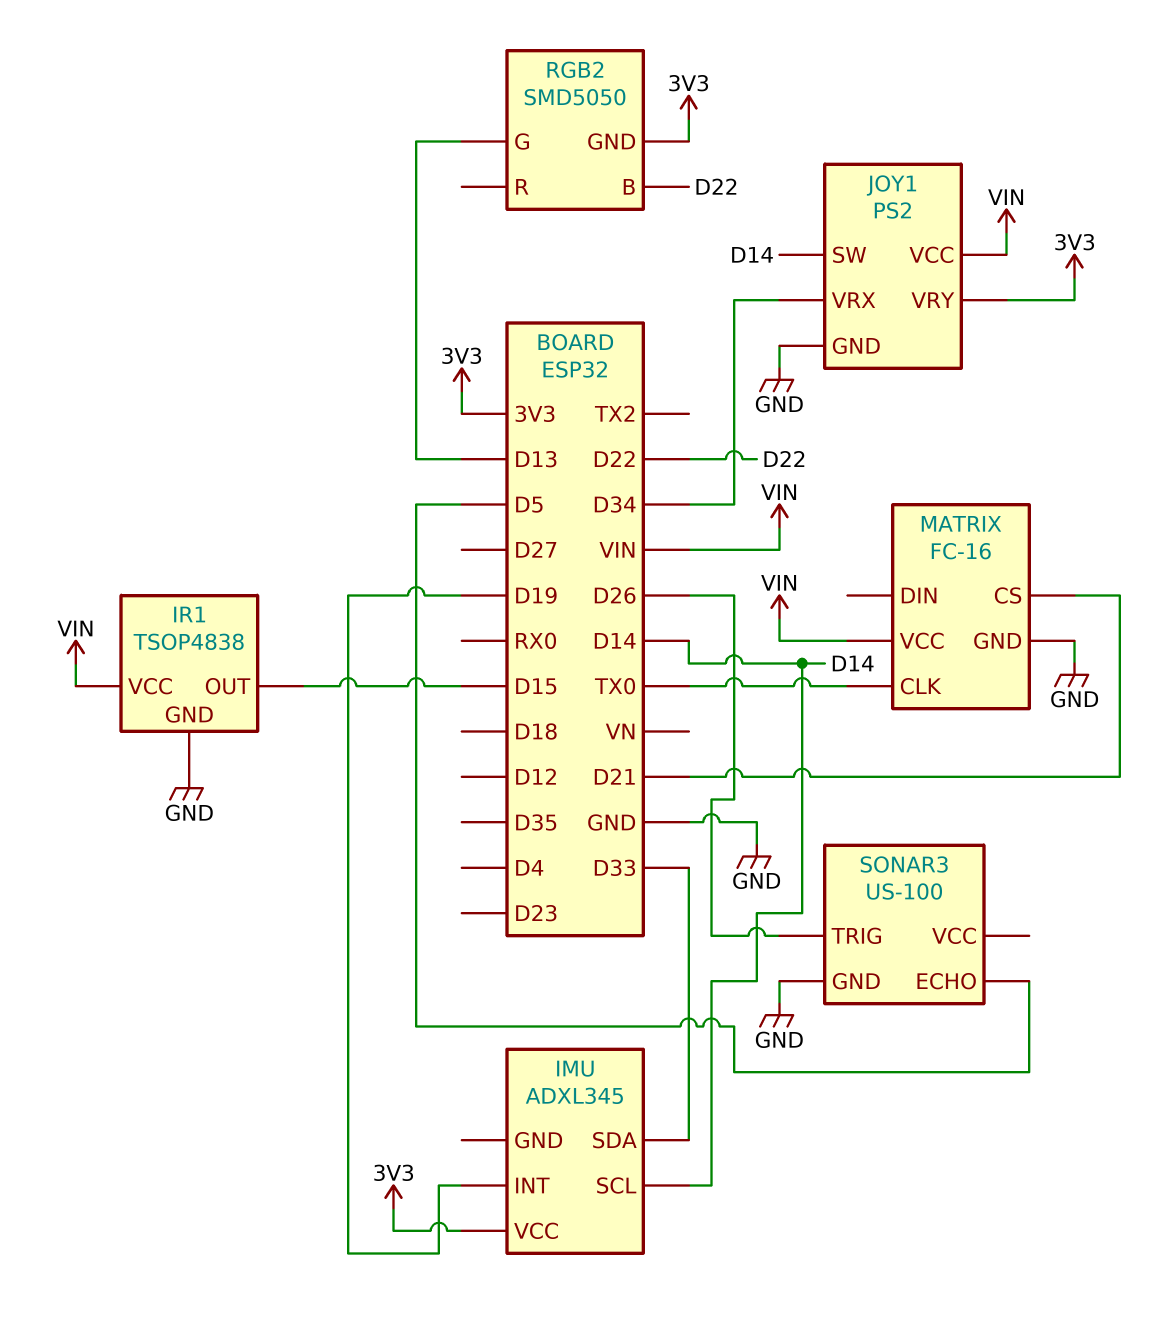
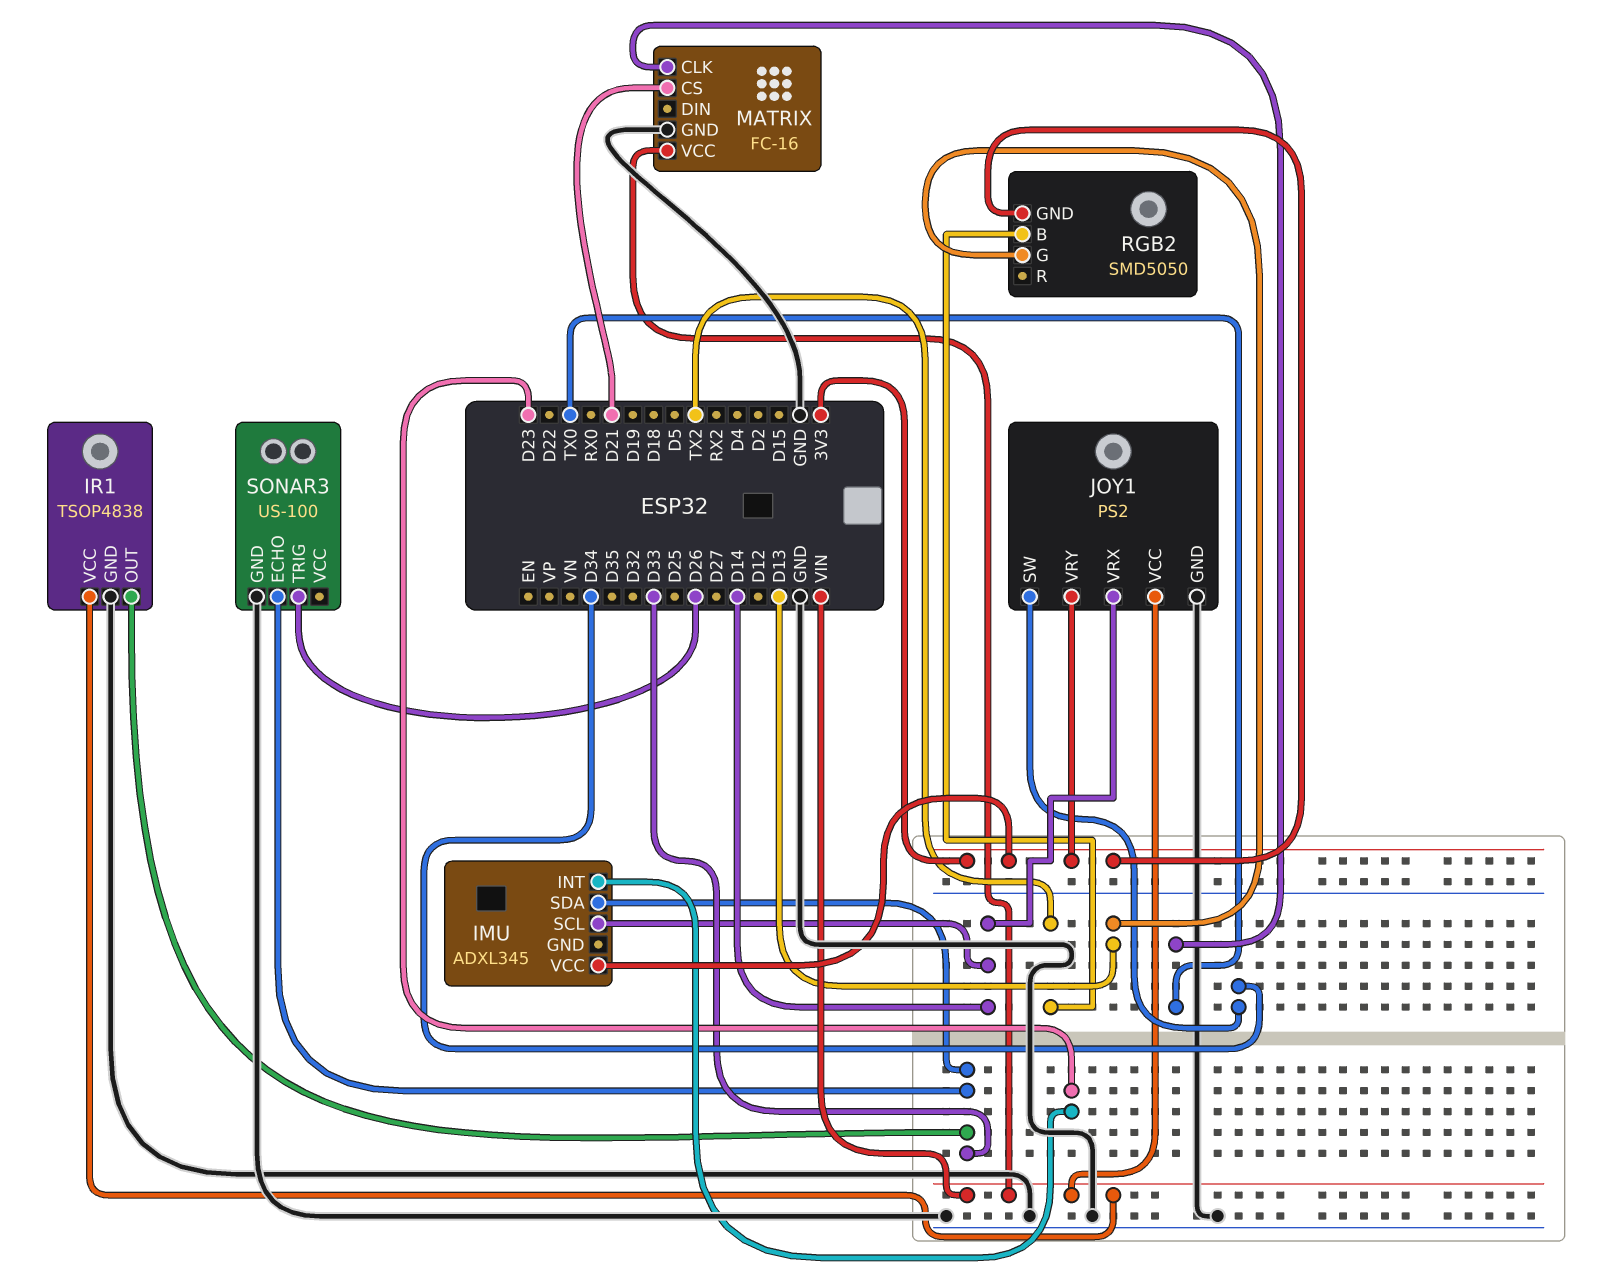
IMU pin INT: D19 -> D23
IR1 pin OUT: D15 -> D33
JOY1 pin SW: D14 -> D34
JOY1 pin VRX: D34 -> D14
RGB2 pin B: D22 -> TX2
SONAR3 pin ECHO: D5 -> D33

